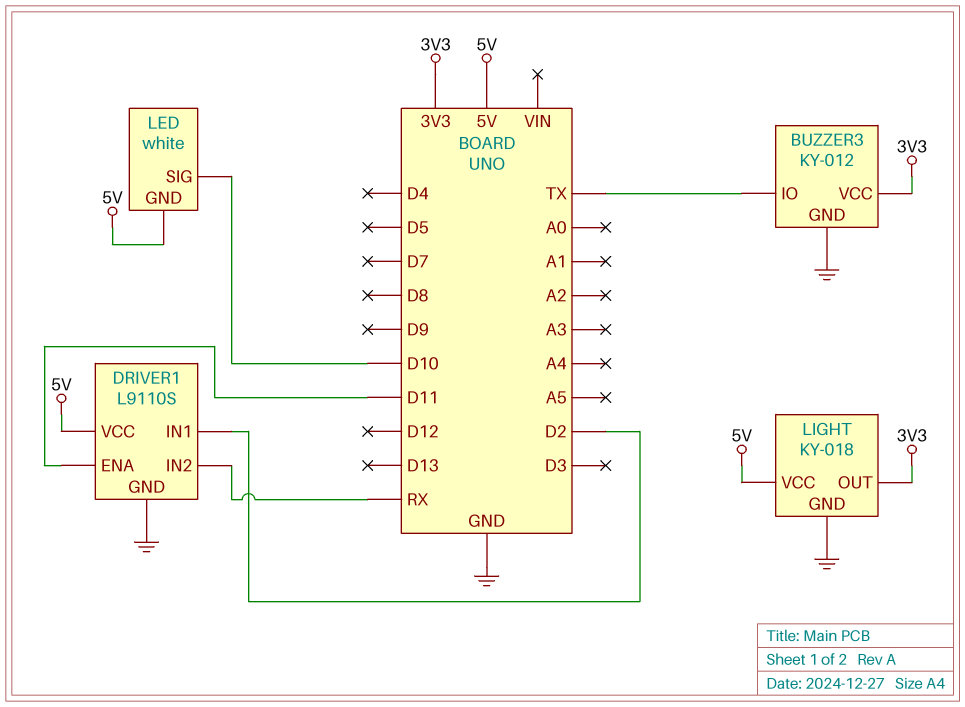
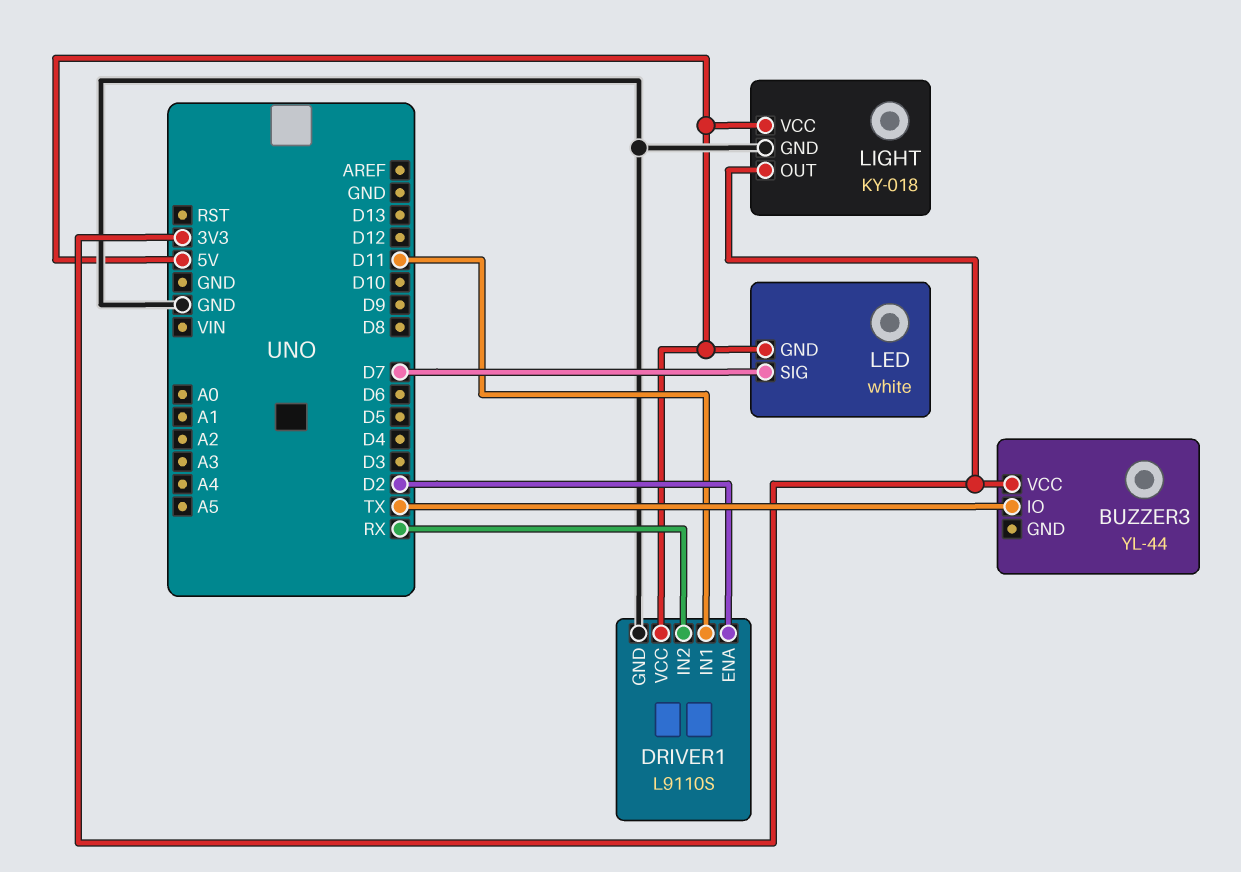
BUZZER3: KY-012 -> YL-44
BUZZER3 pin GND: GND -> none
DRIVER1 pin ENA: D11 -> D2
DRIVER1 pin IN1: D2 -> D11
LED pin SIG: D10 -> D7

